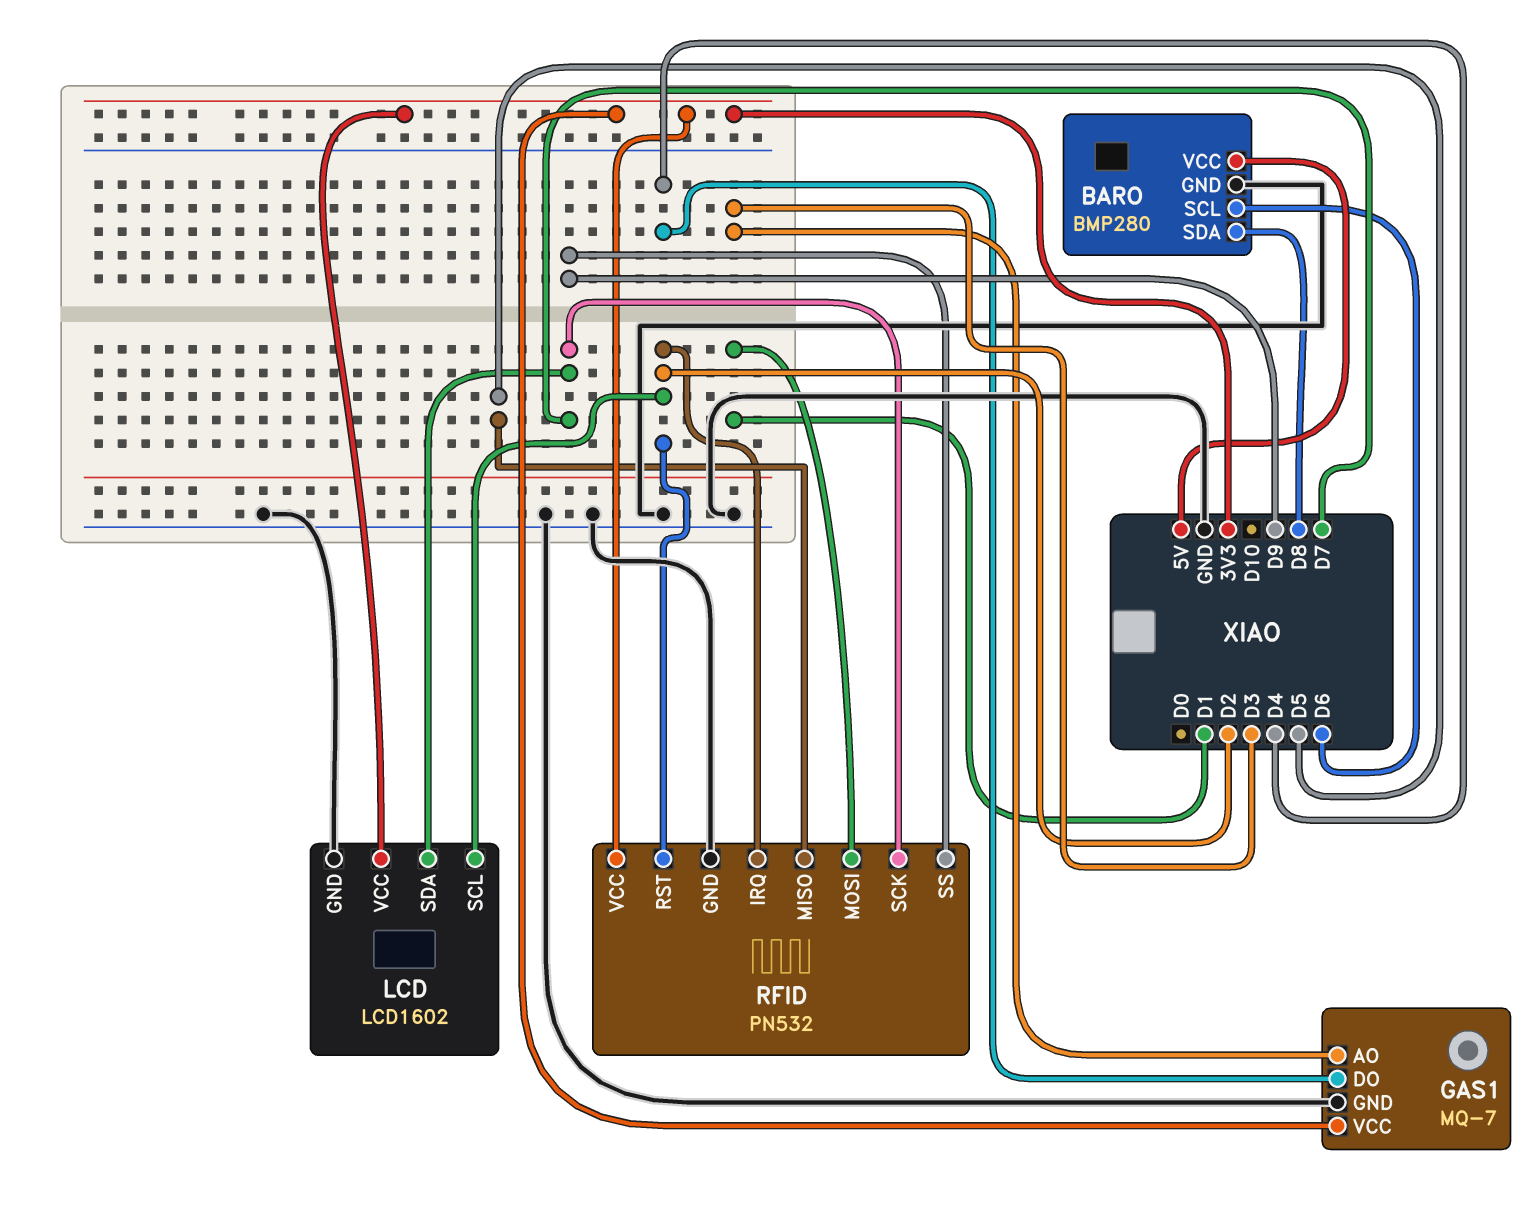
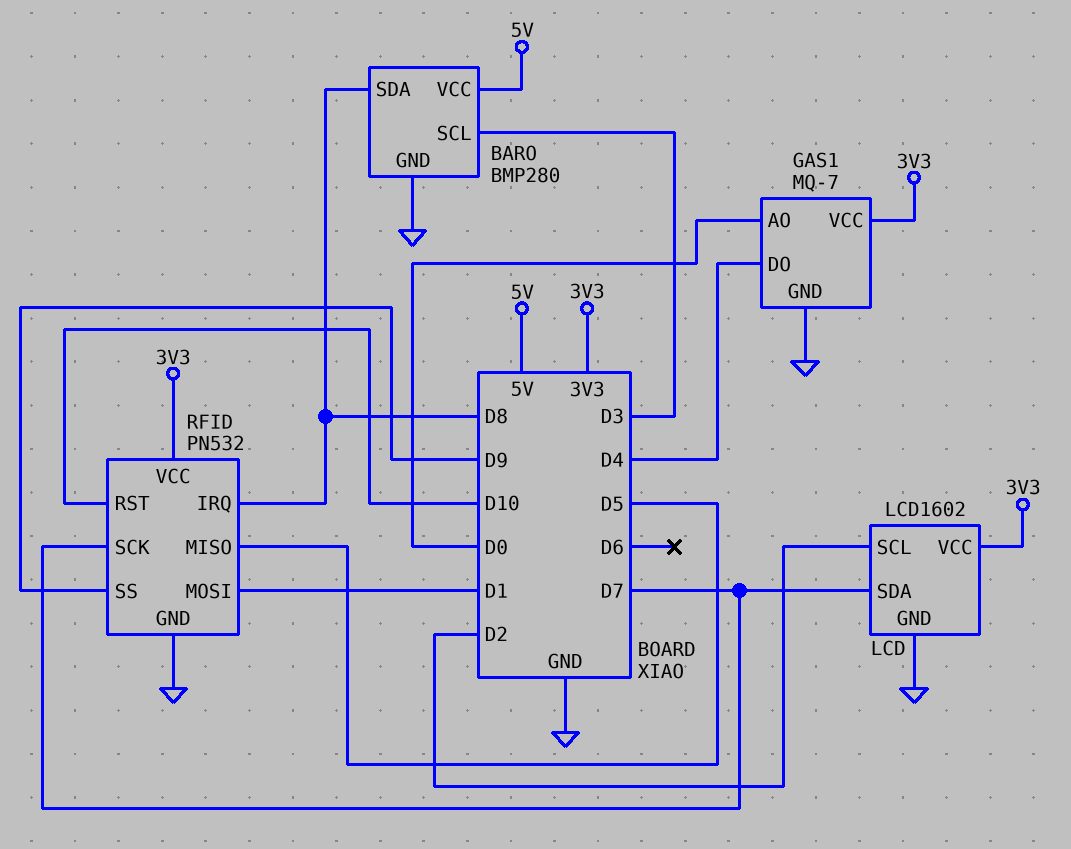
BARO pin SCL: D6 -> D3
GAS1 pin AO: D3 -> D0
RFID pin IRQ: D2 -> D8
RFID pin RST: D2 -> D10

